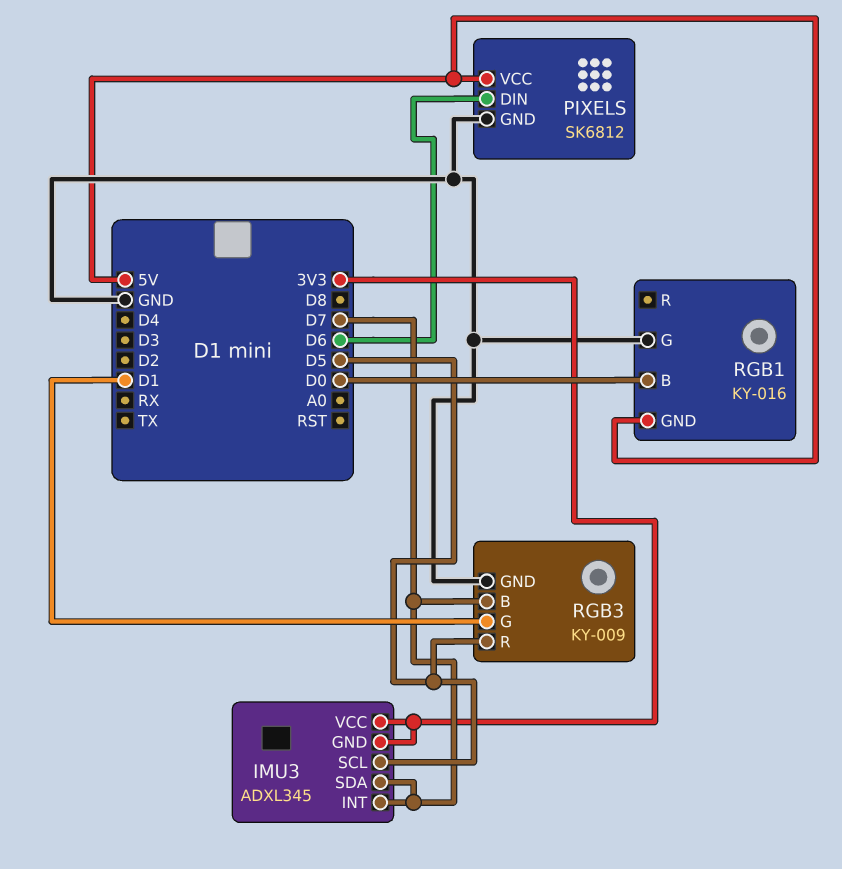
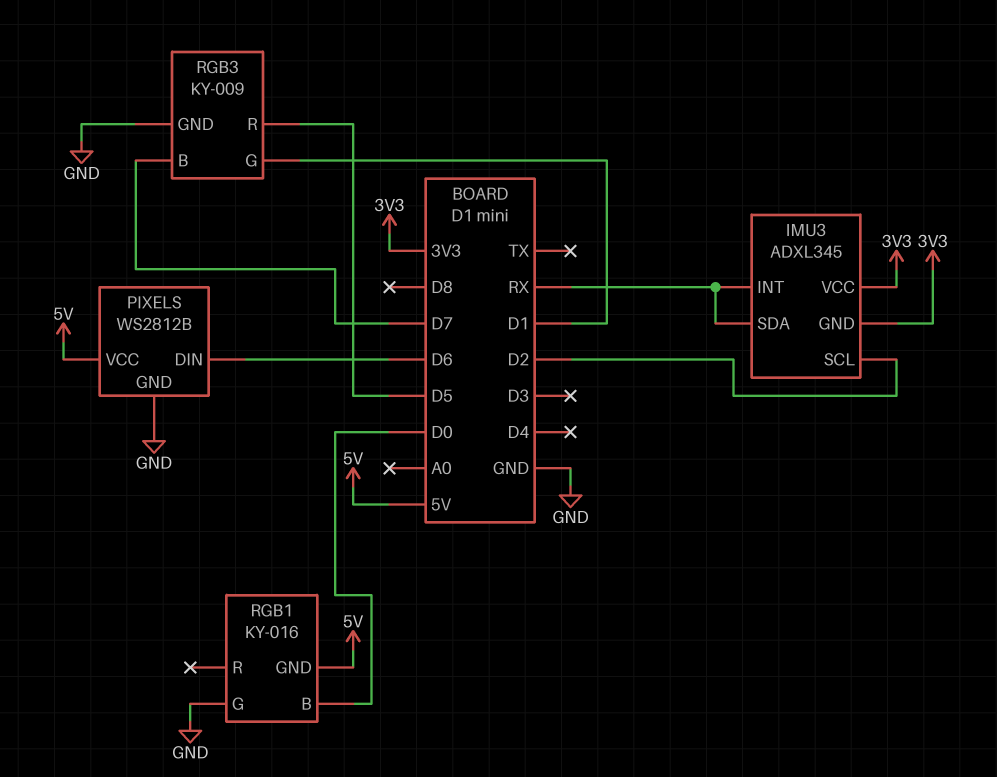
IMU3 pin INT: D7 -> RX
IMU3 pin SCL: D5 -> D2
IMU3 pin SDA: D7 -> RX
PIXELS: SK6812 -> WS2812B

